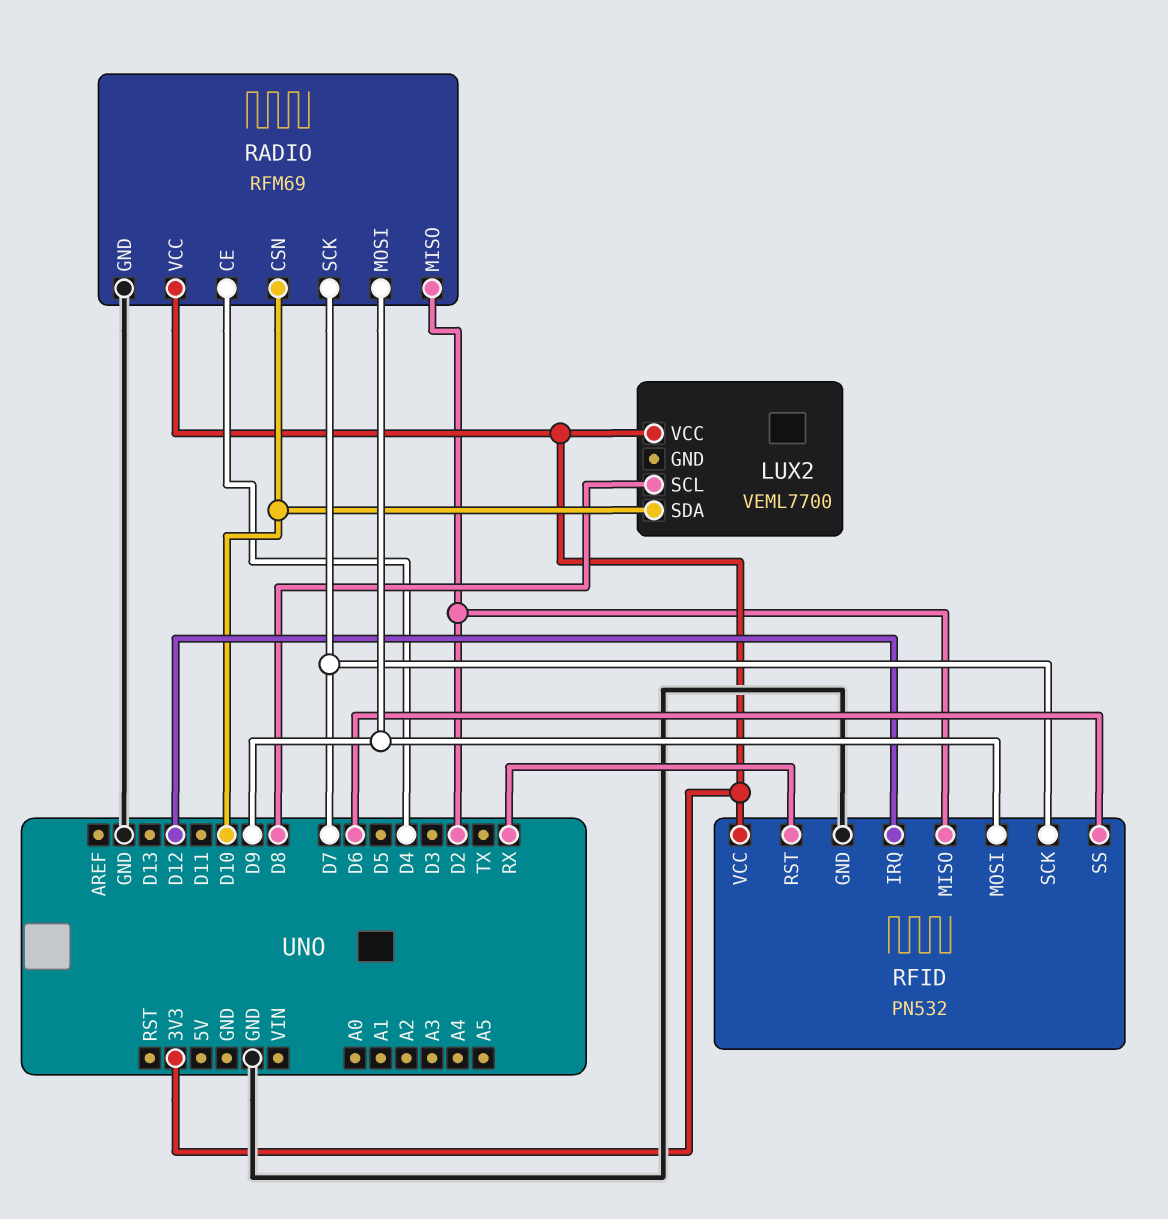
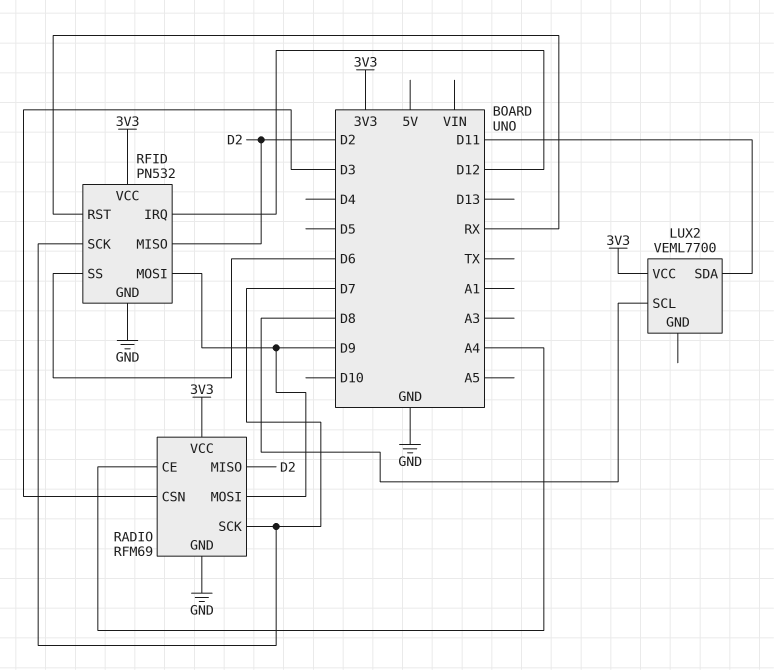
LUX2 pin SDA: D10 -> D11
RADIO pin CE: D4 -> A4
RADIO pin CSN: D10 -> D3

